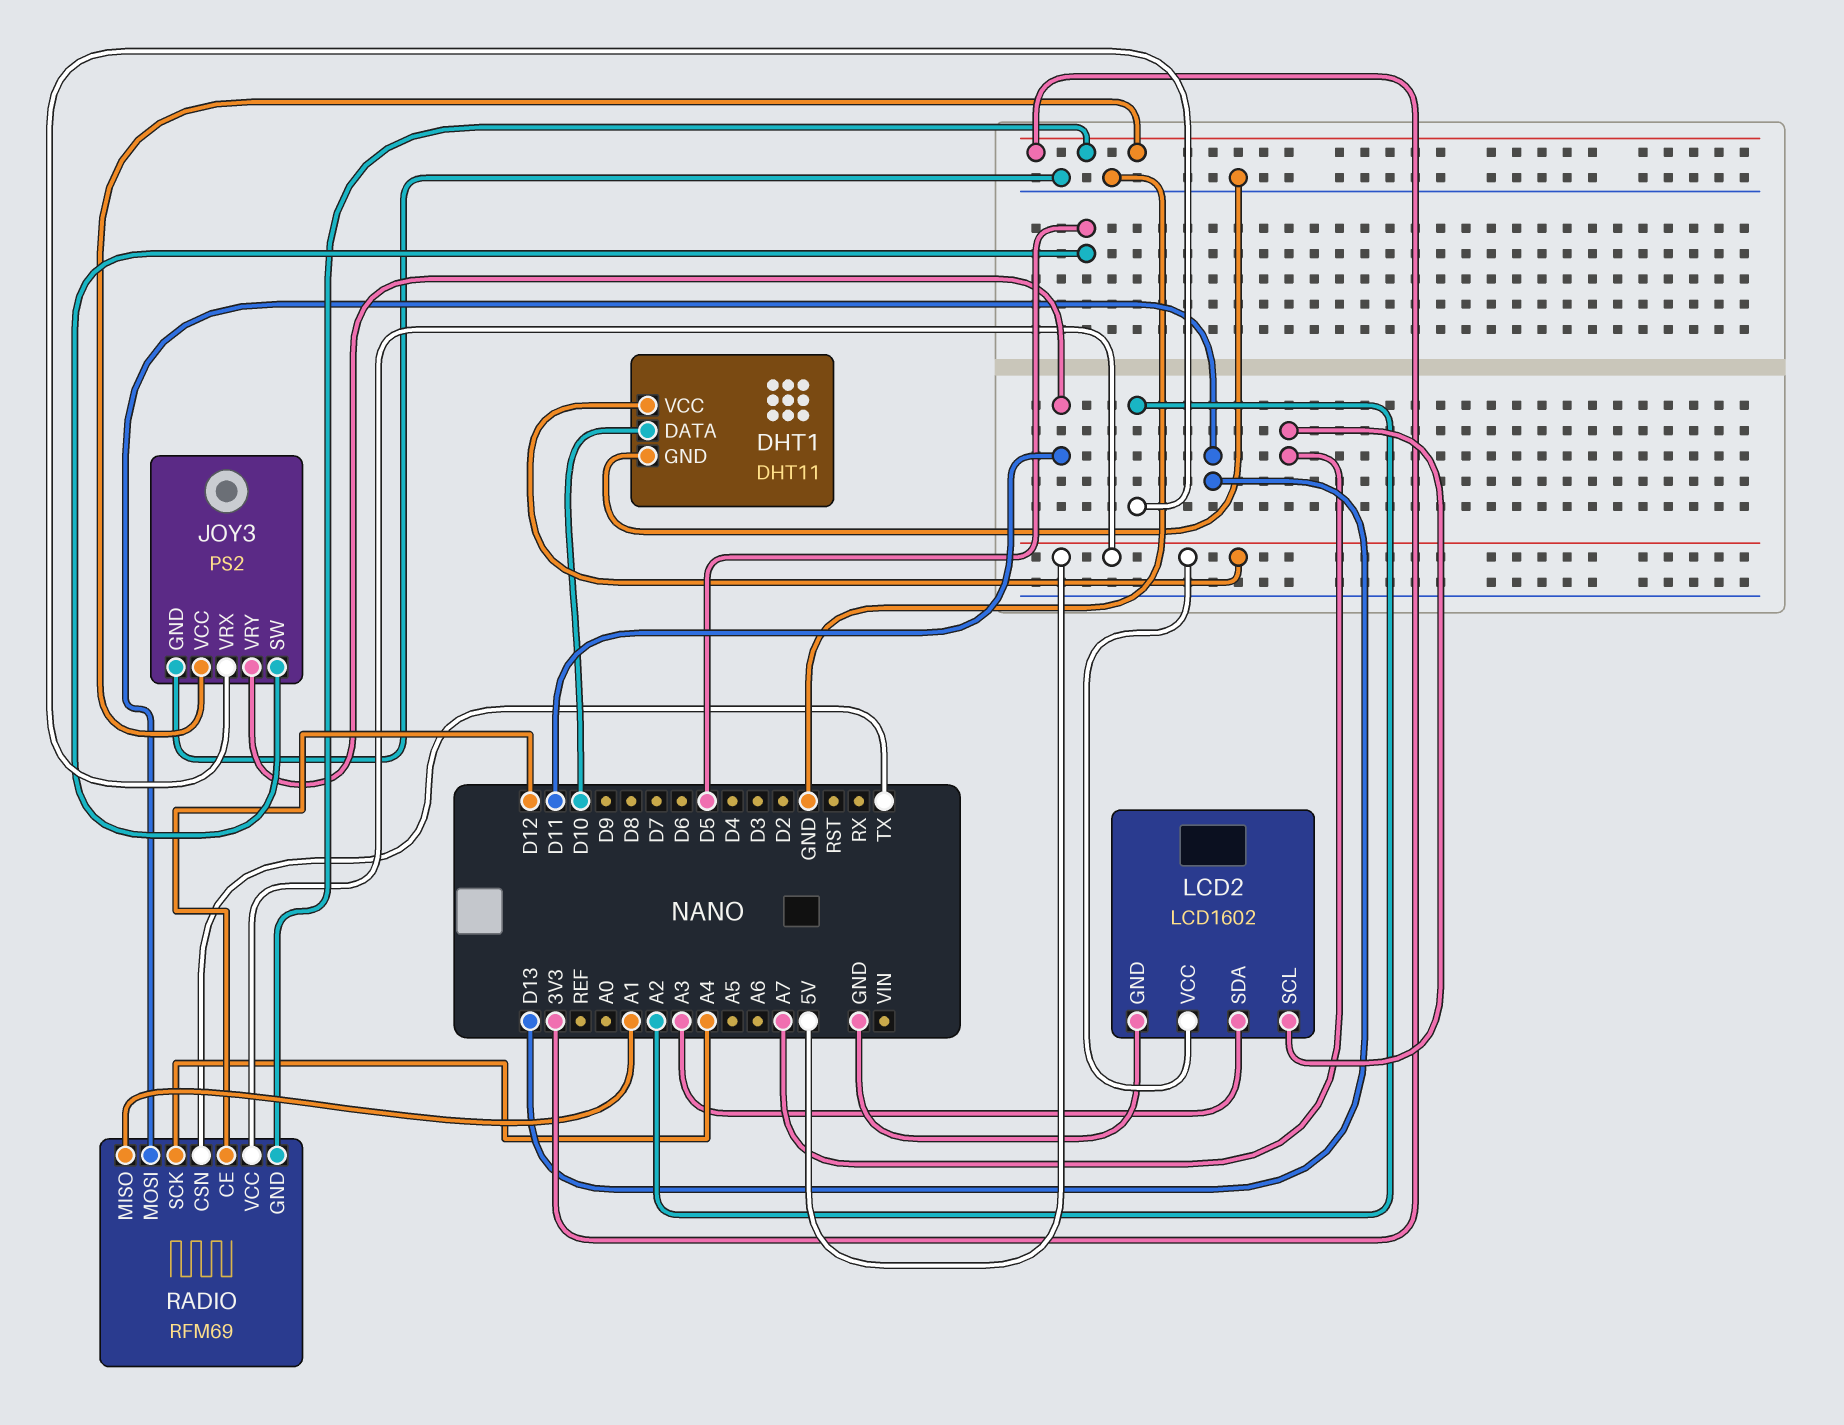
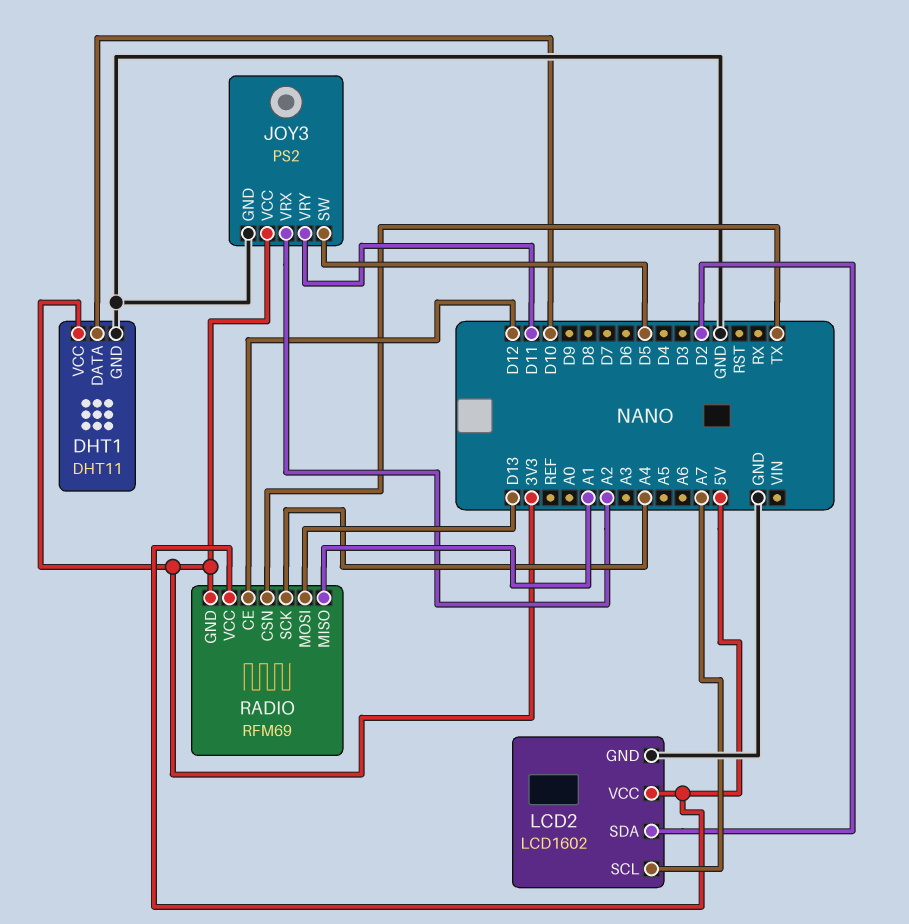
DHT1 pin VCC: 5V -> 3V3
LCD2 pin SDA: A3 -> D2

